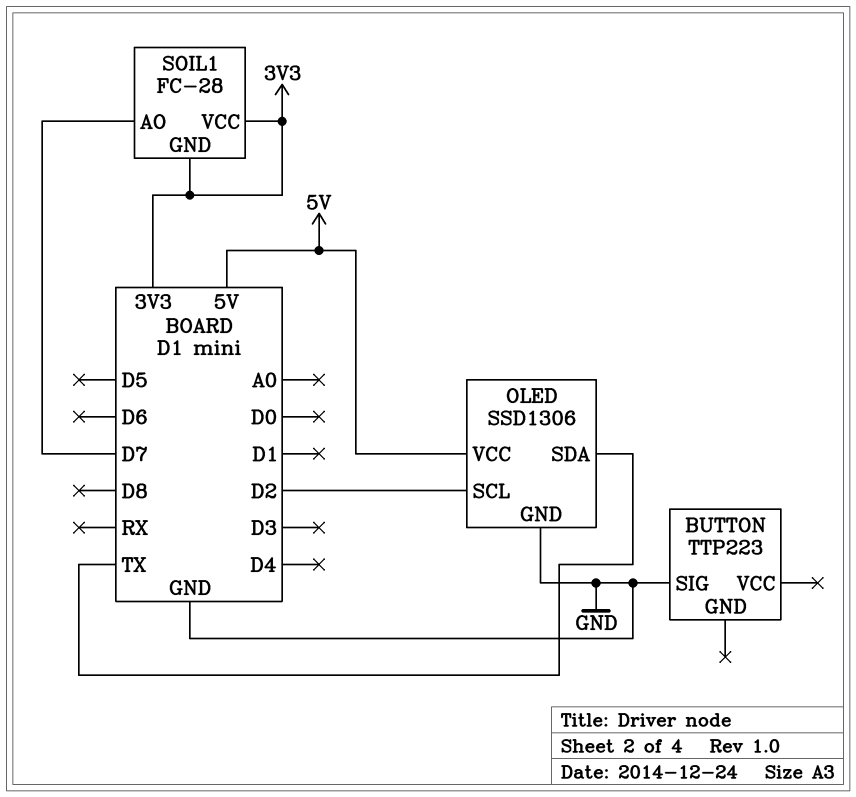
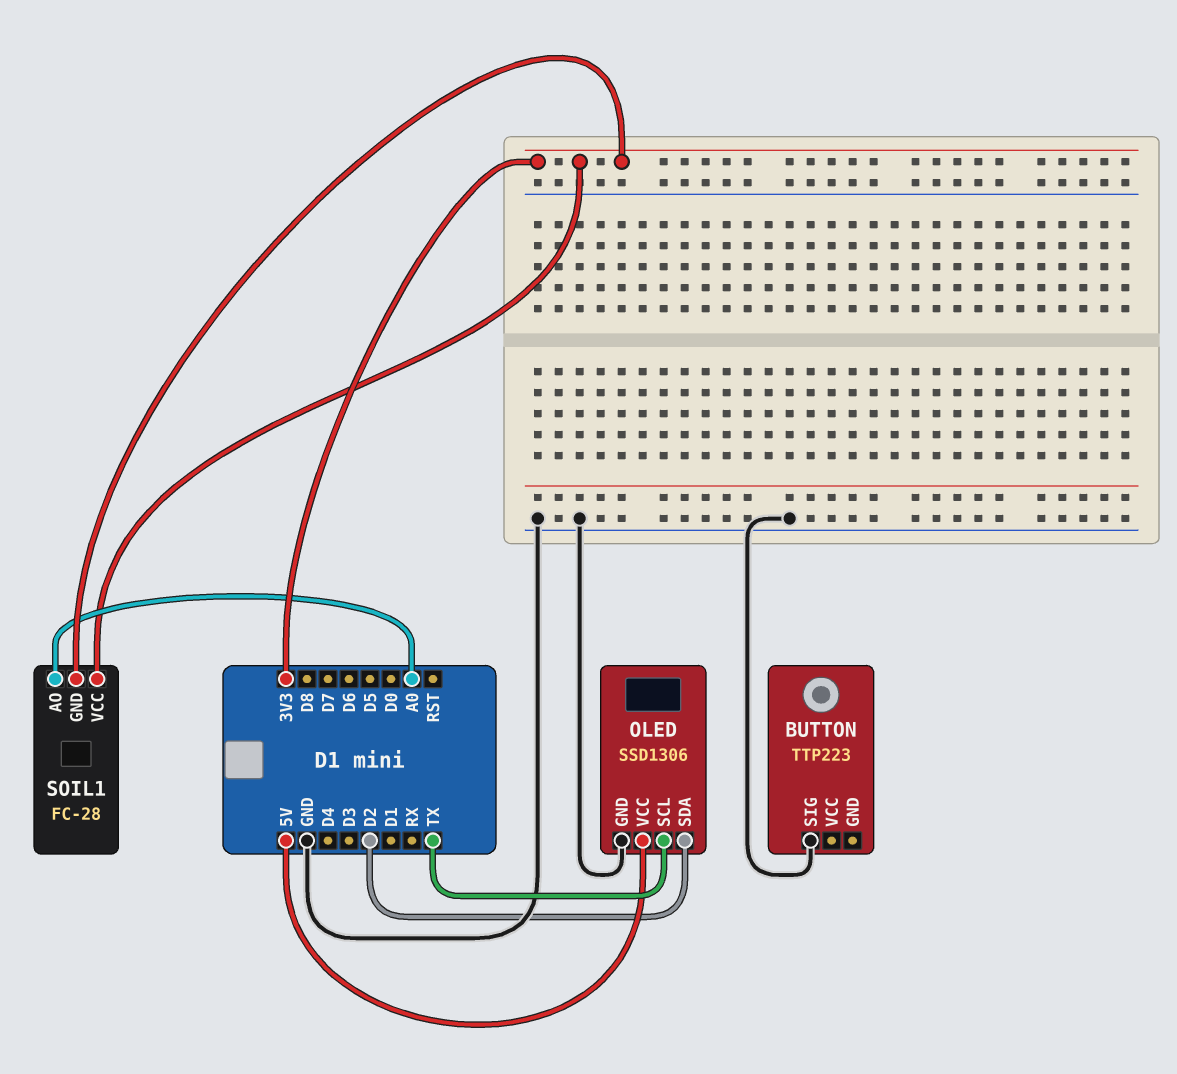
OLED pin SCL: D2 -> TX
OLED pin SDA: TX -> D2
SOIL1 pin AO: D7 -> A0

